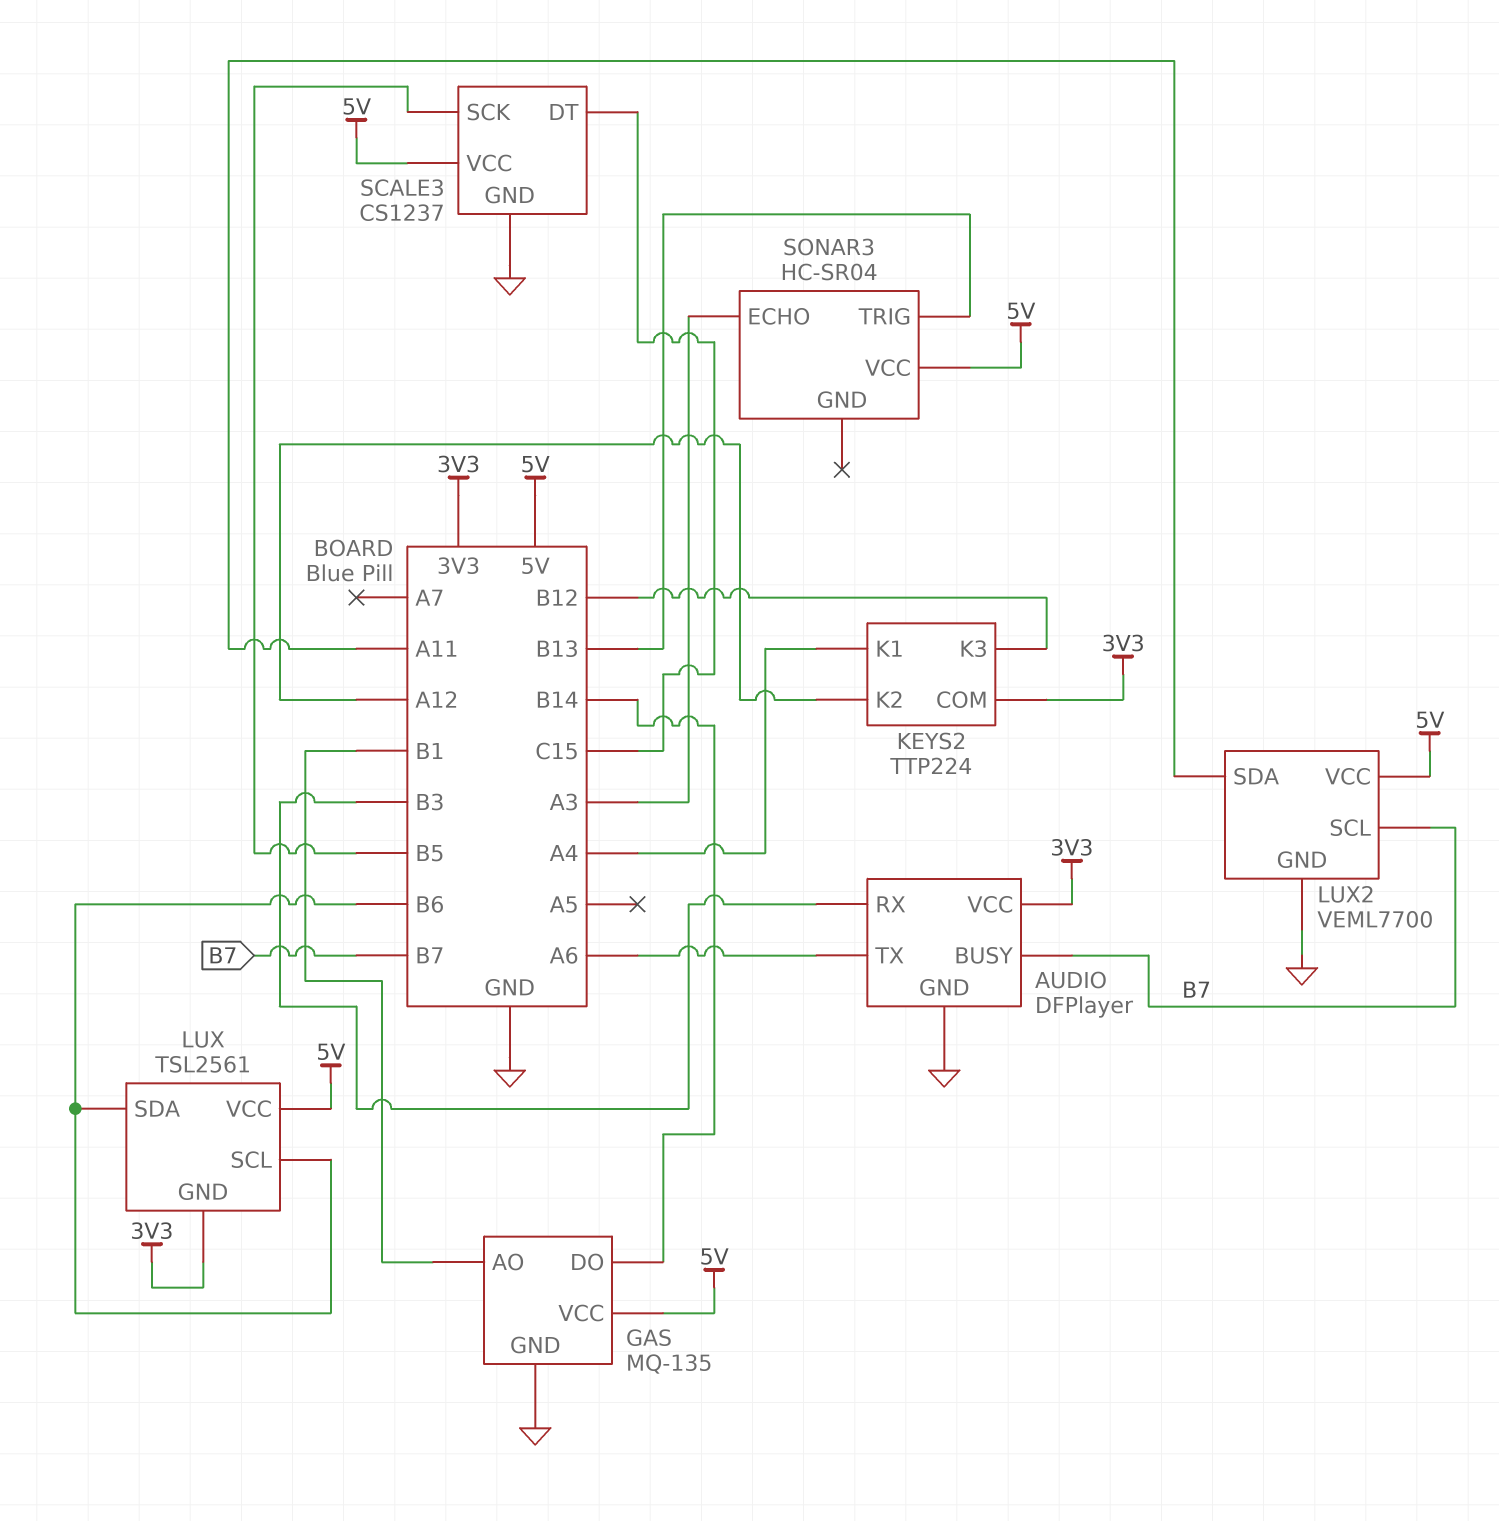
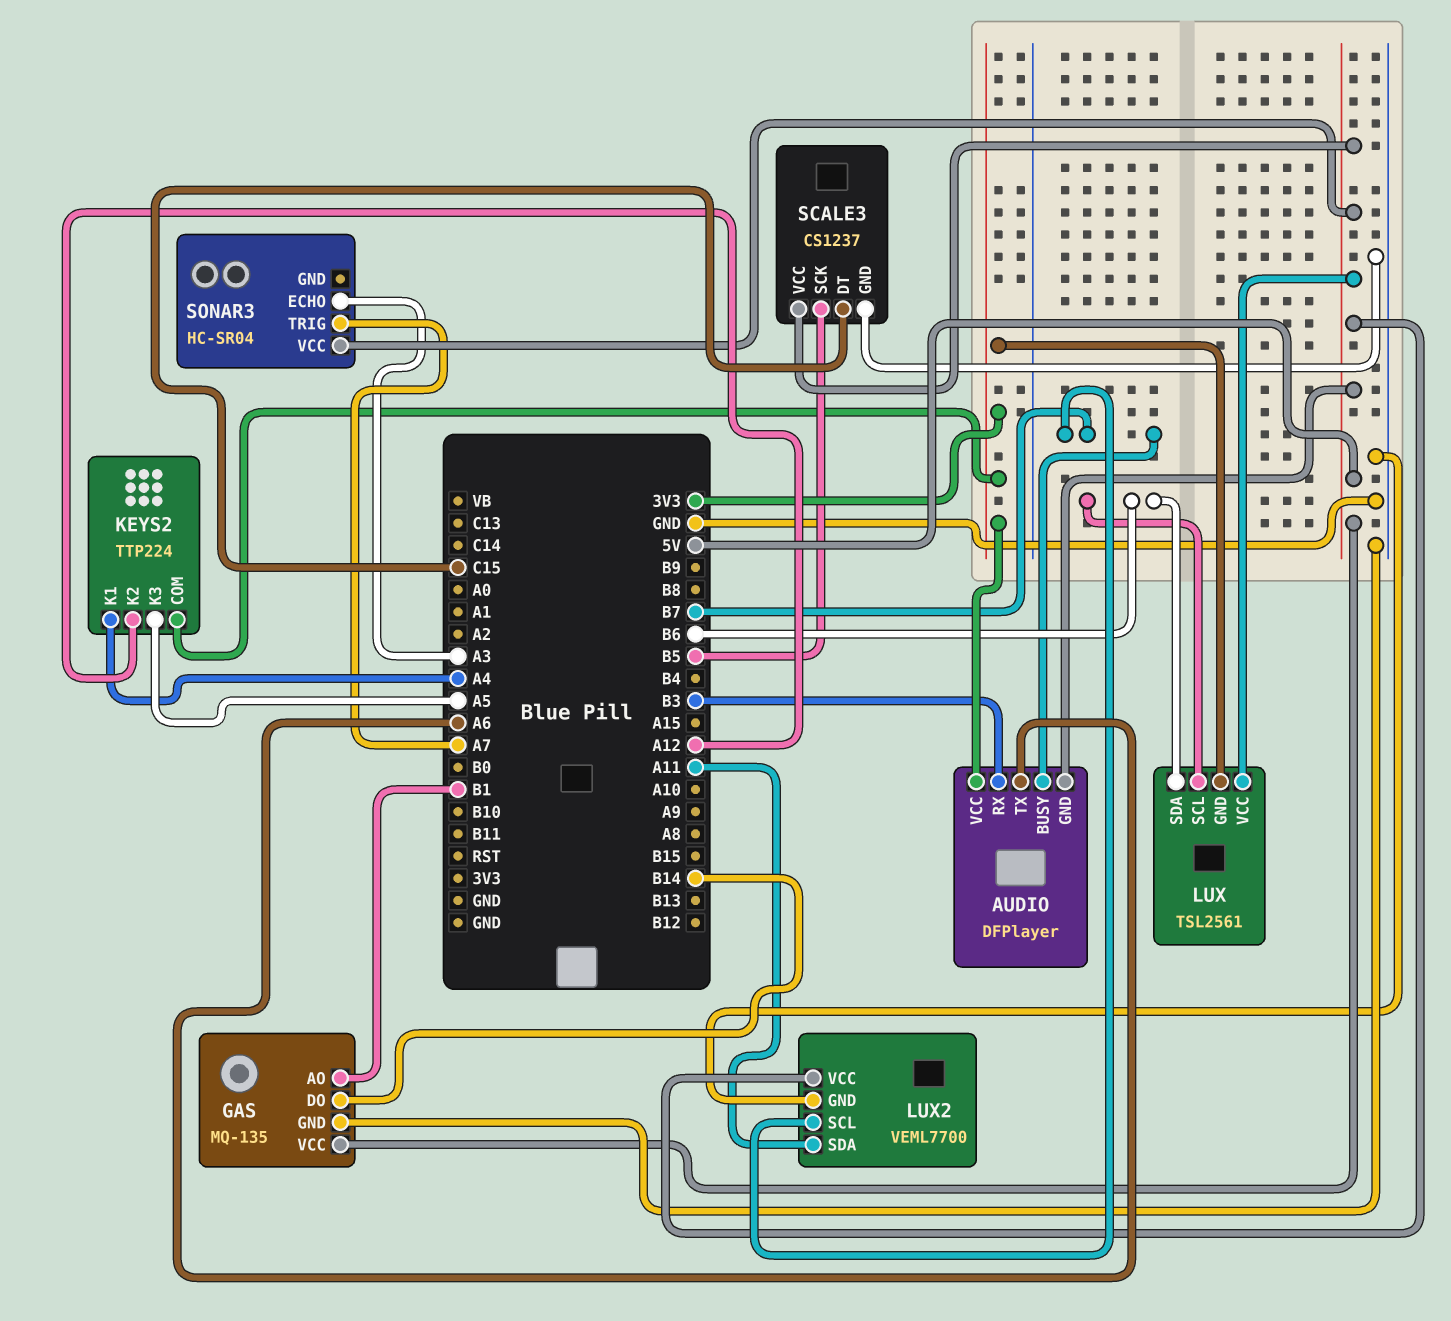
AUDIO pin GND: GND -> 5V
KEYS2 pin K3: B12 -> A5
SONAR3 pin TRIG: B13 -> A7

